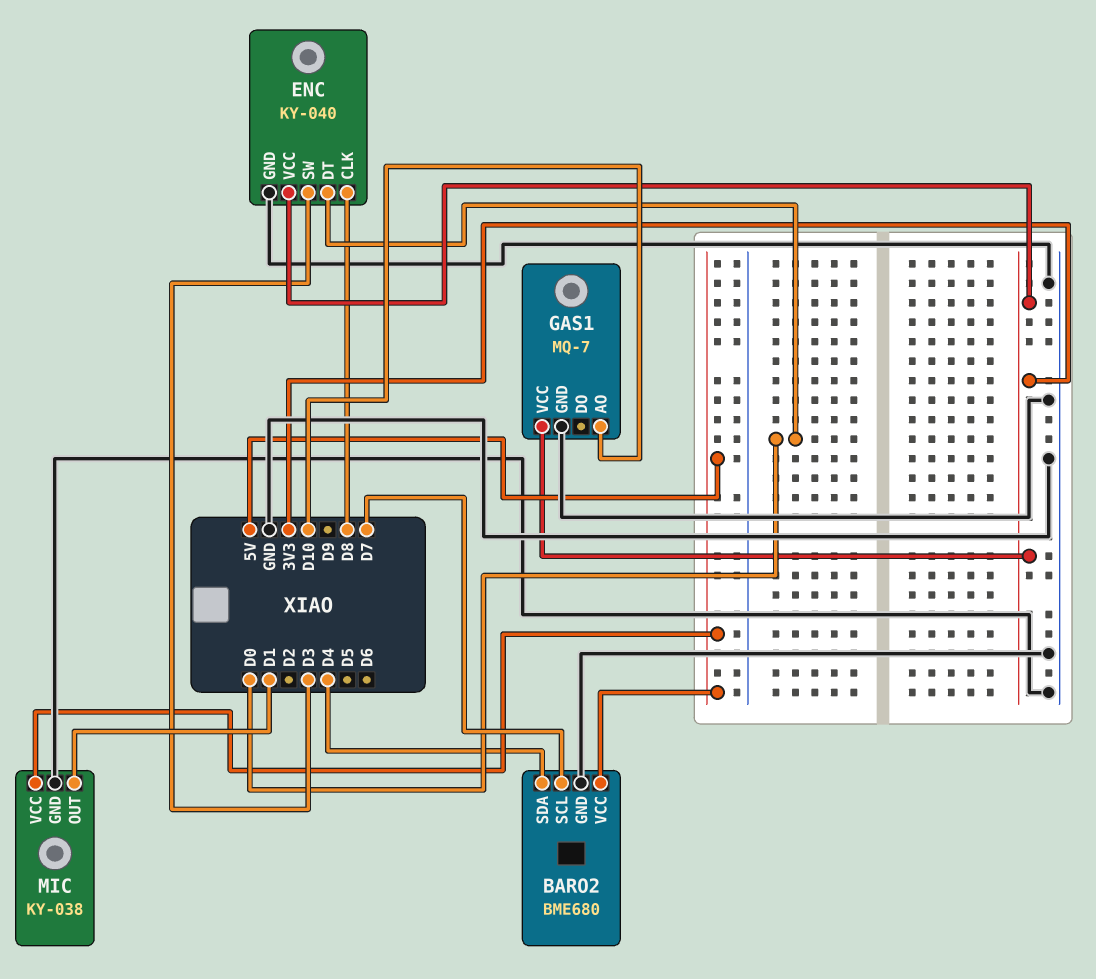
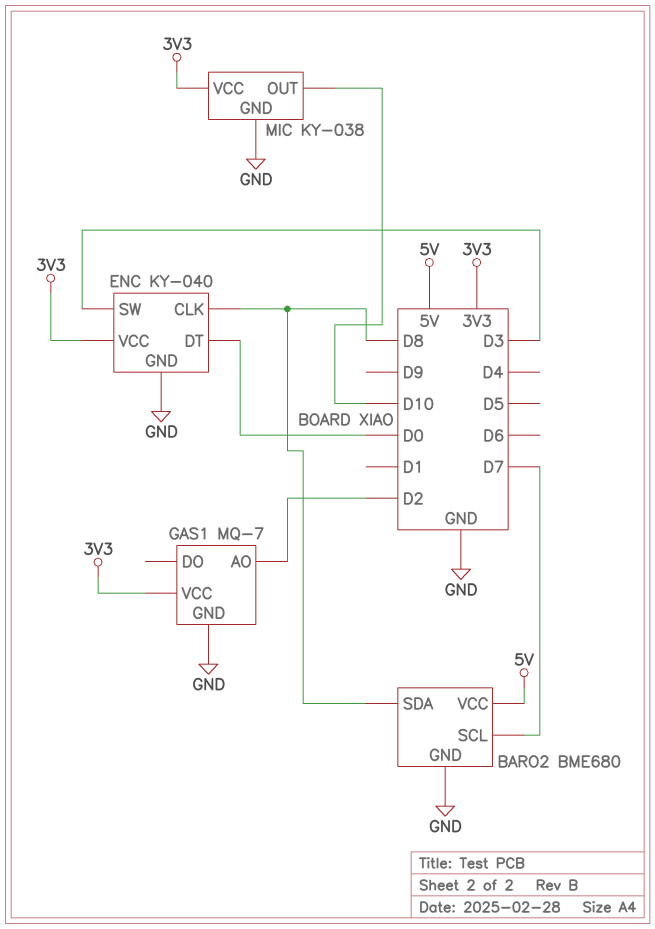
BARO2 pin SDA: D4 -> D8
GAS1 pin AO: D10 -> D2
MIC pin OUT: D1 -> D10
MIC pin VCC: 5V -> 3V3

